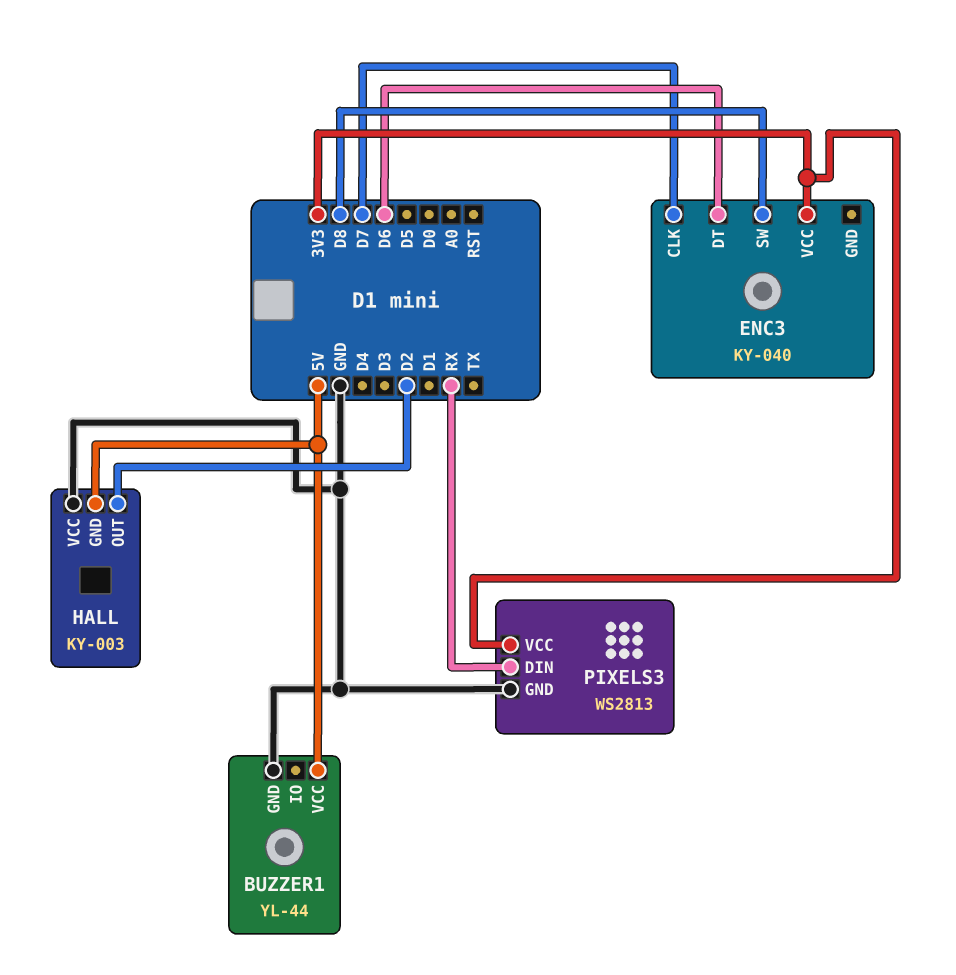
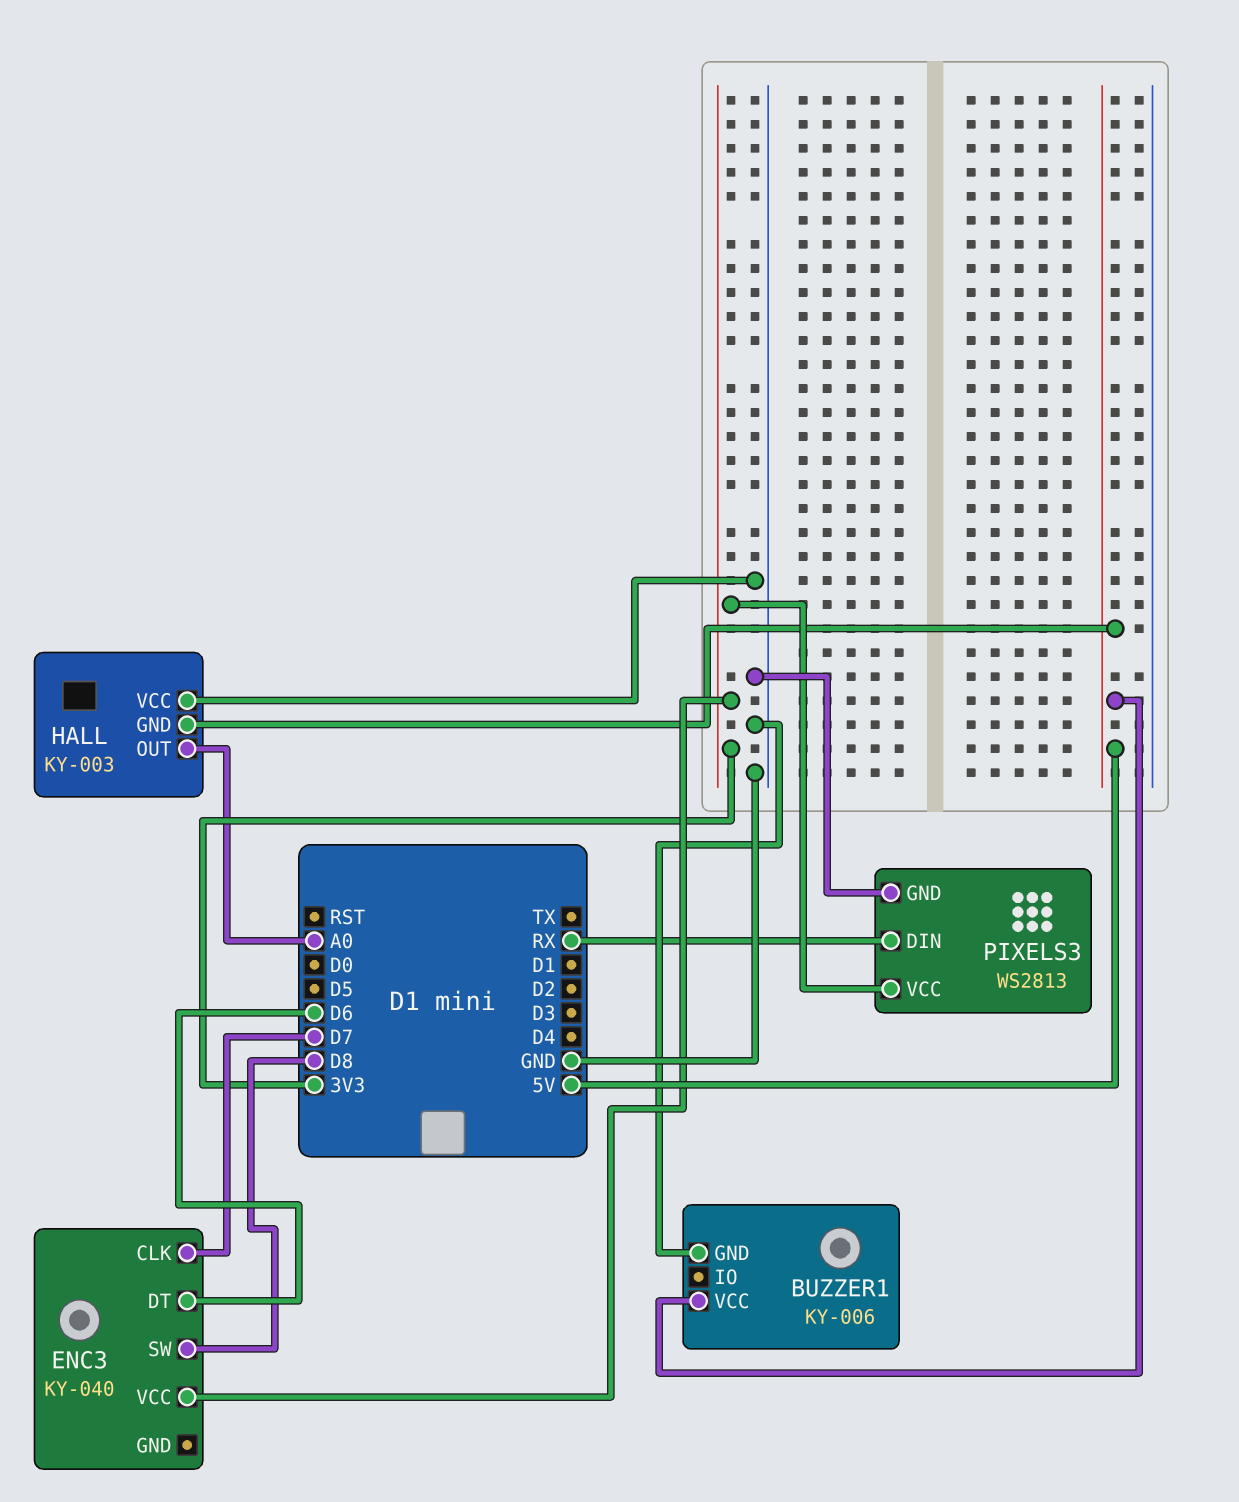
BUZZER1: YL-44 -> KY-006
HALL pin OUT: D2 -> A0

